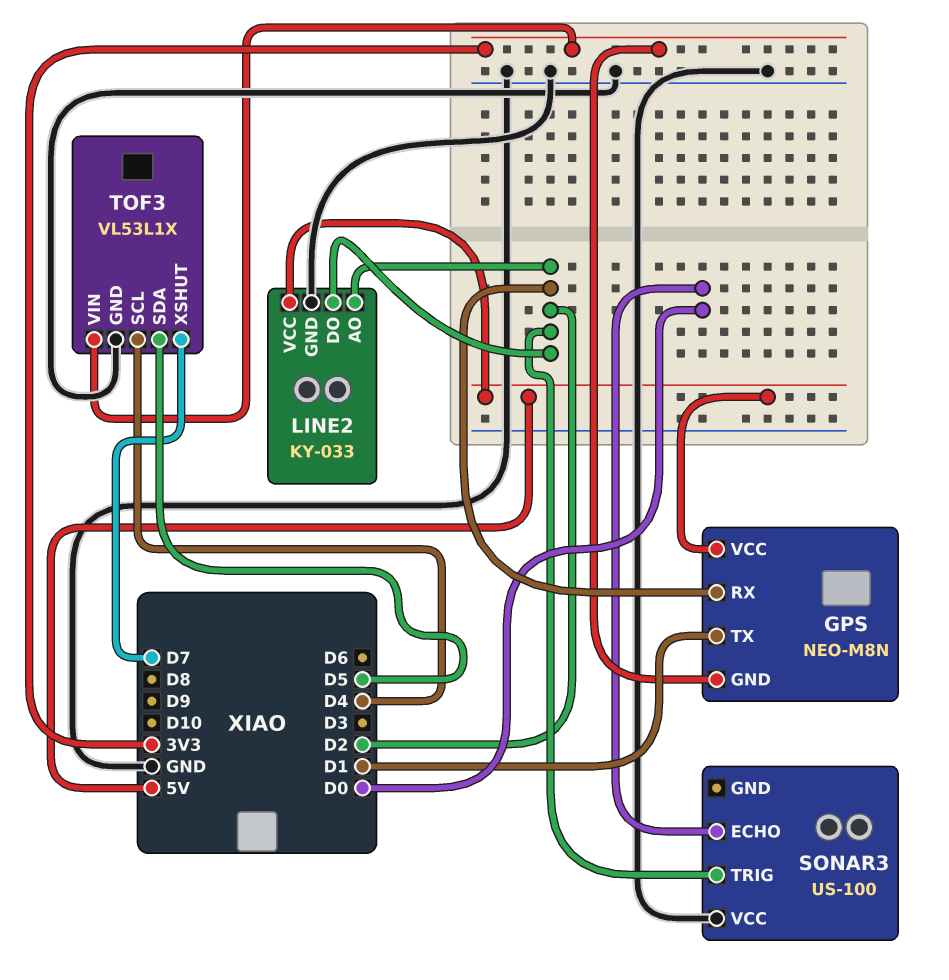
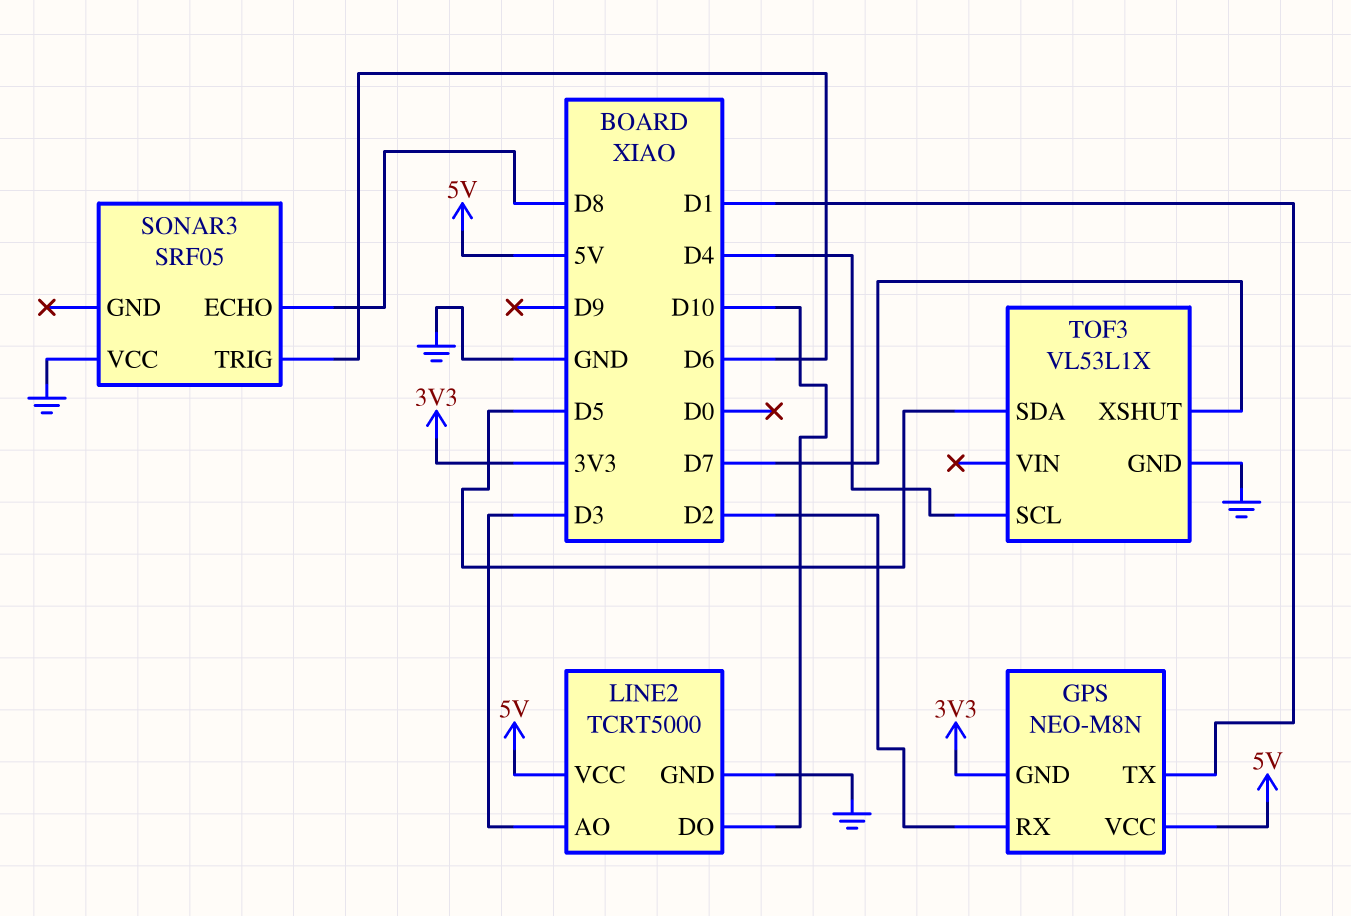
LINE2: KY-033 -> TCRT5000
LINE2 pin AO: D2 -> D3
LINE2 pin DO: D2 -> D10
SONAR3: US-100 -> SRF05
SONAR3 pin ECHO: D0 -> D8
SONAR3 pin TRIG: D2 -> D6
TOF3 pin VIN: 3V3 -> none

